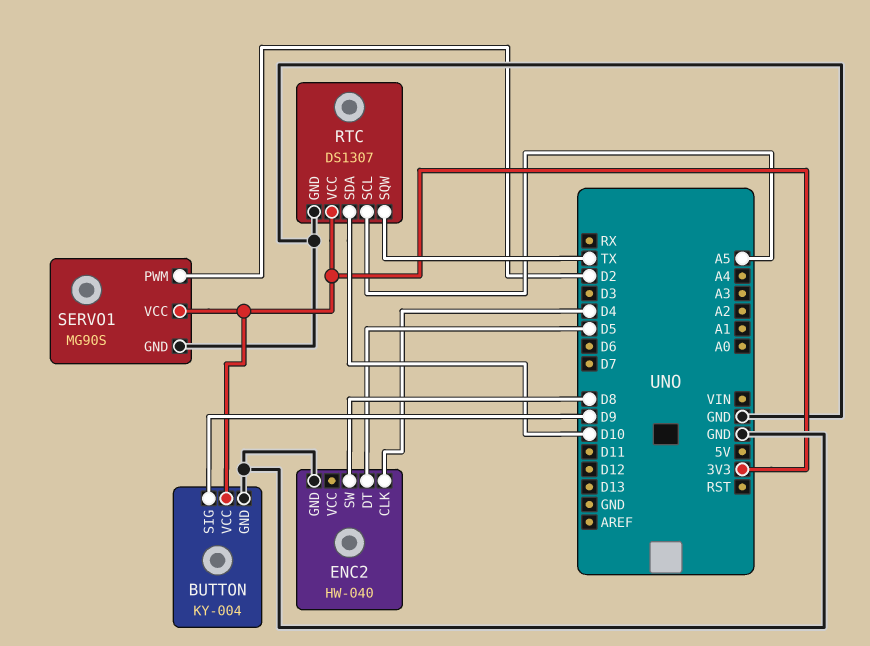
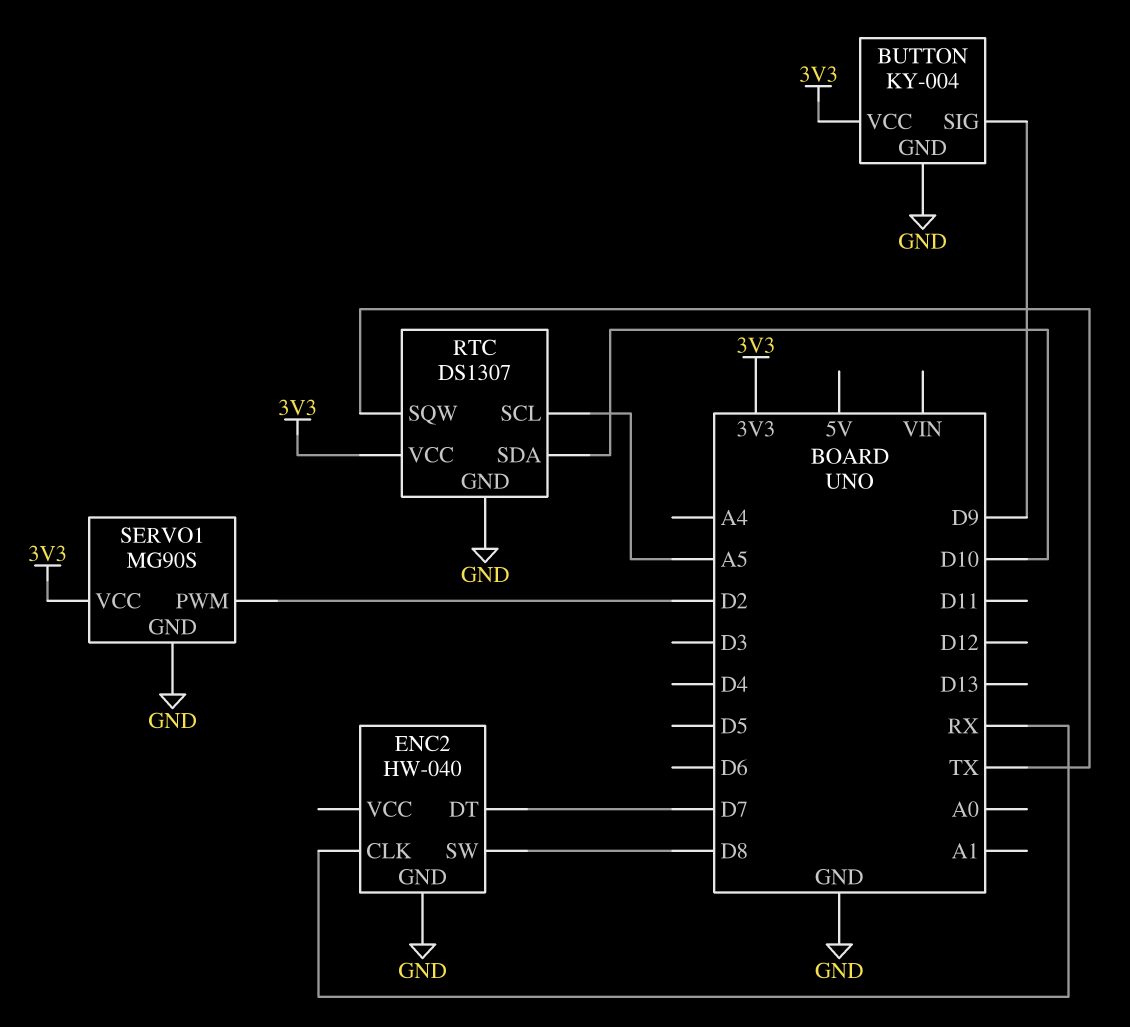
ENC2 pin CLK: D4 -> RX
ENC2 pin DT: D5 -> D7

